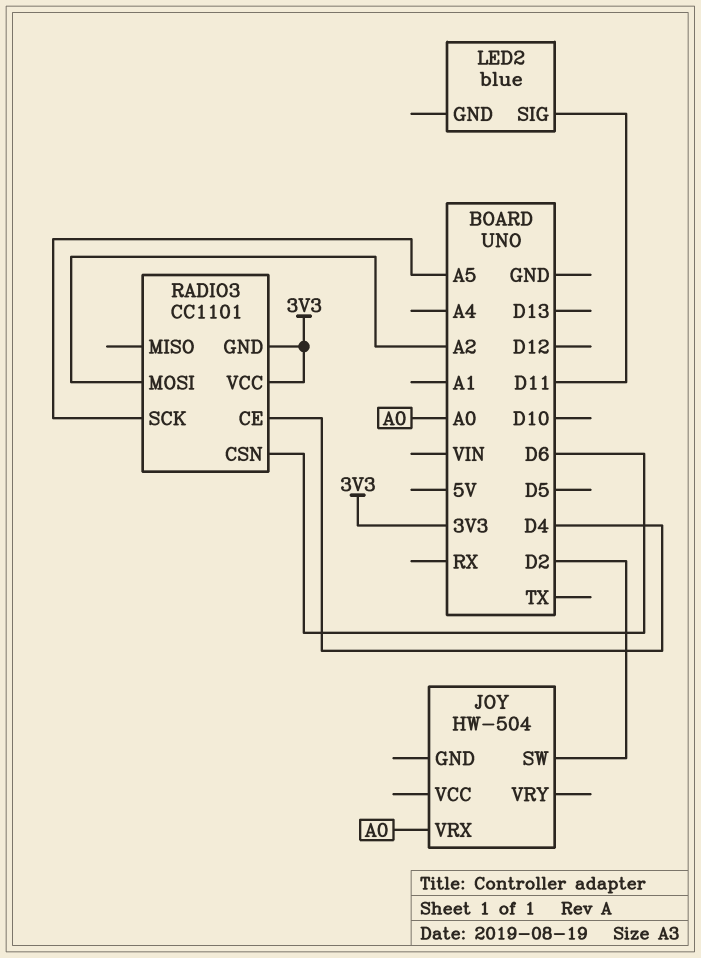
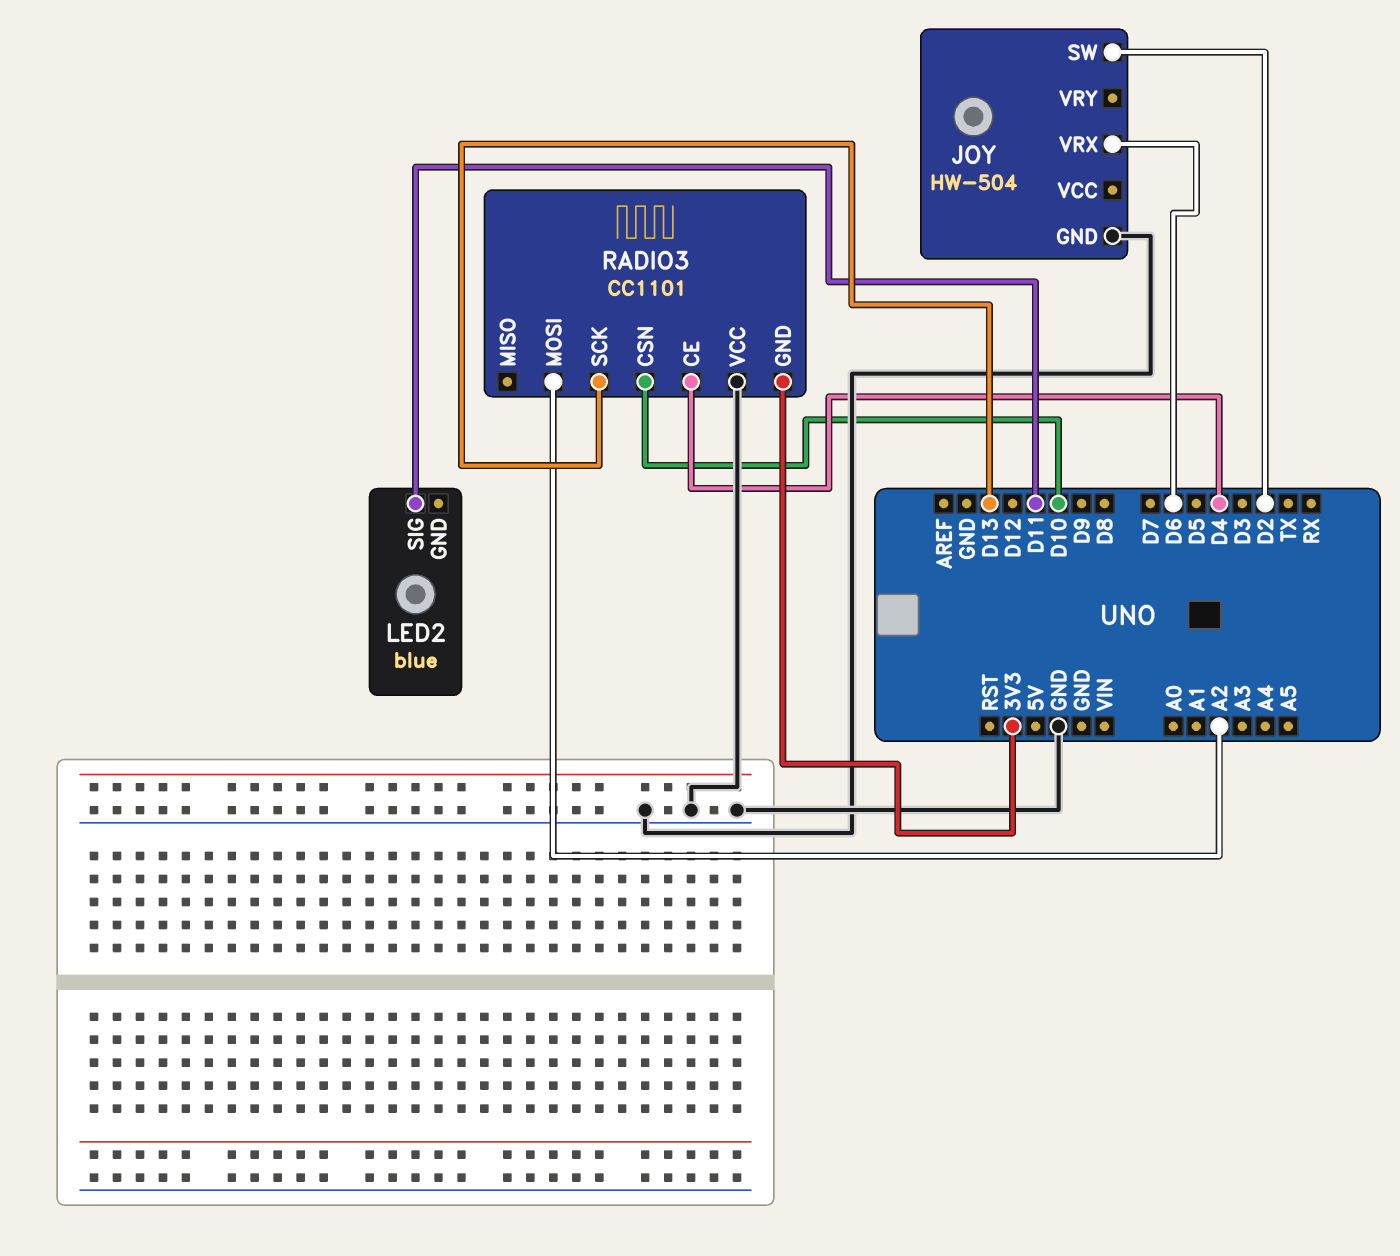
JOY pin GND: none -> GND
JOY pin VRX: A0 -> D6
RADIO3 pin CSN: D6 -> D10
RADIO3 pin SCK: A5 -> D13
RADIO3 pin VCC: 3V3 -> GND

